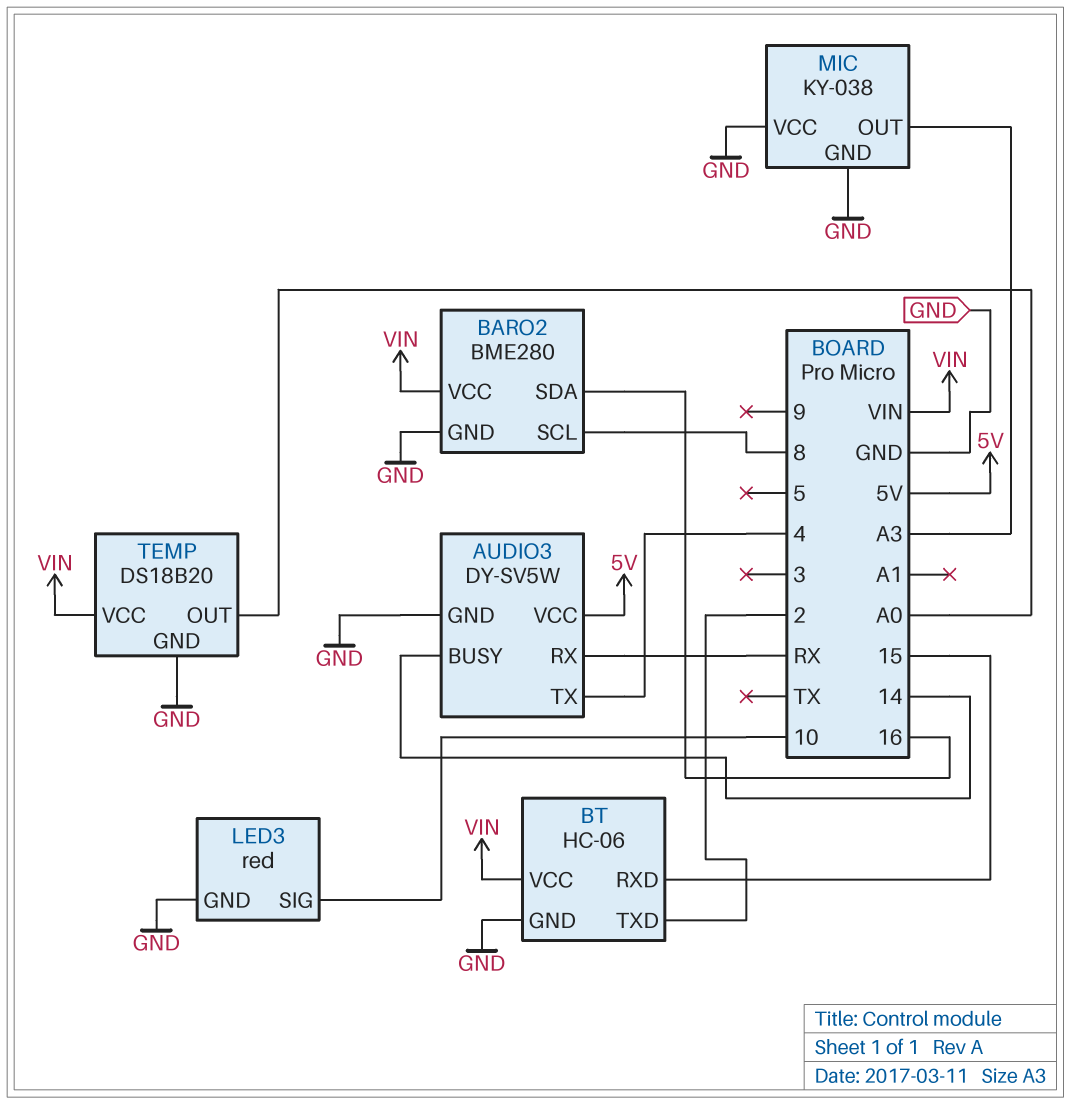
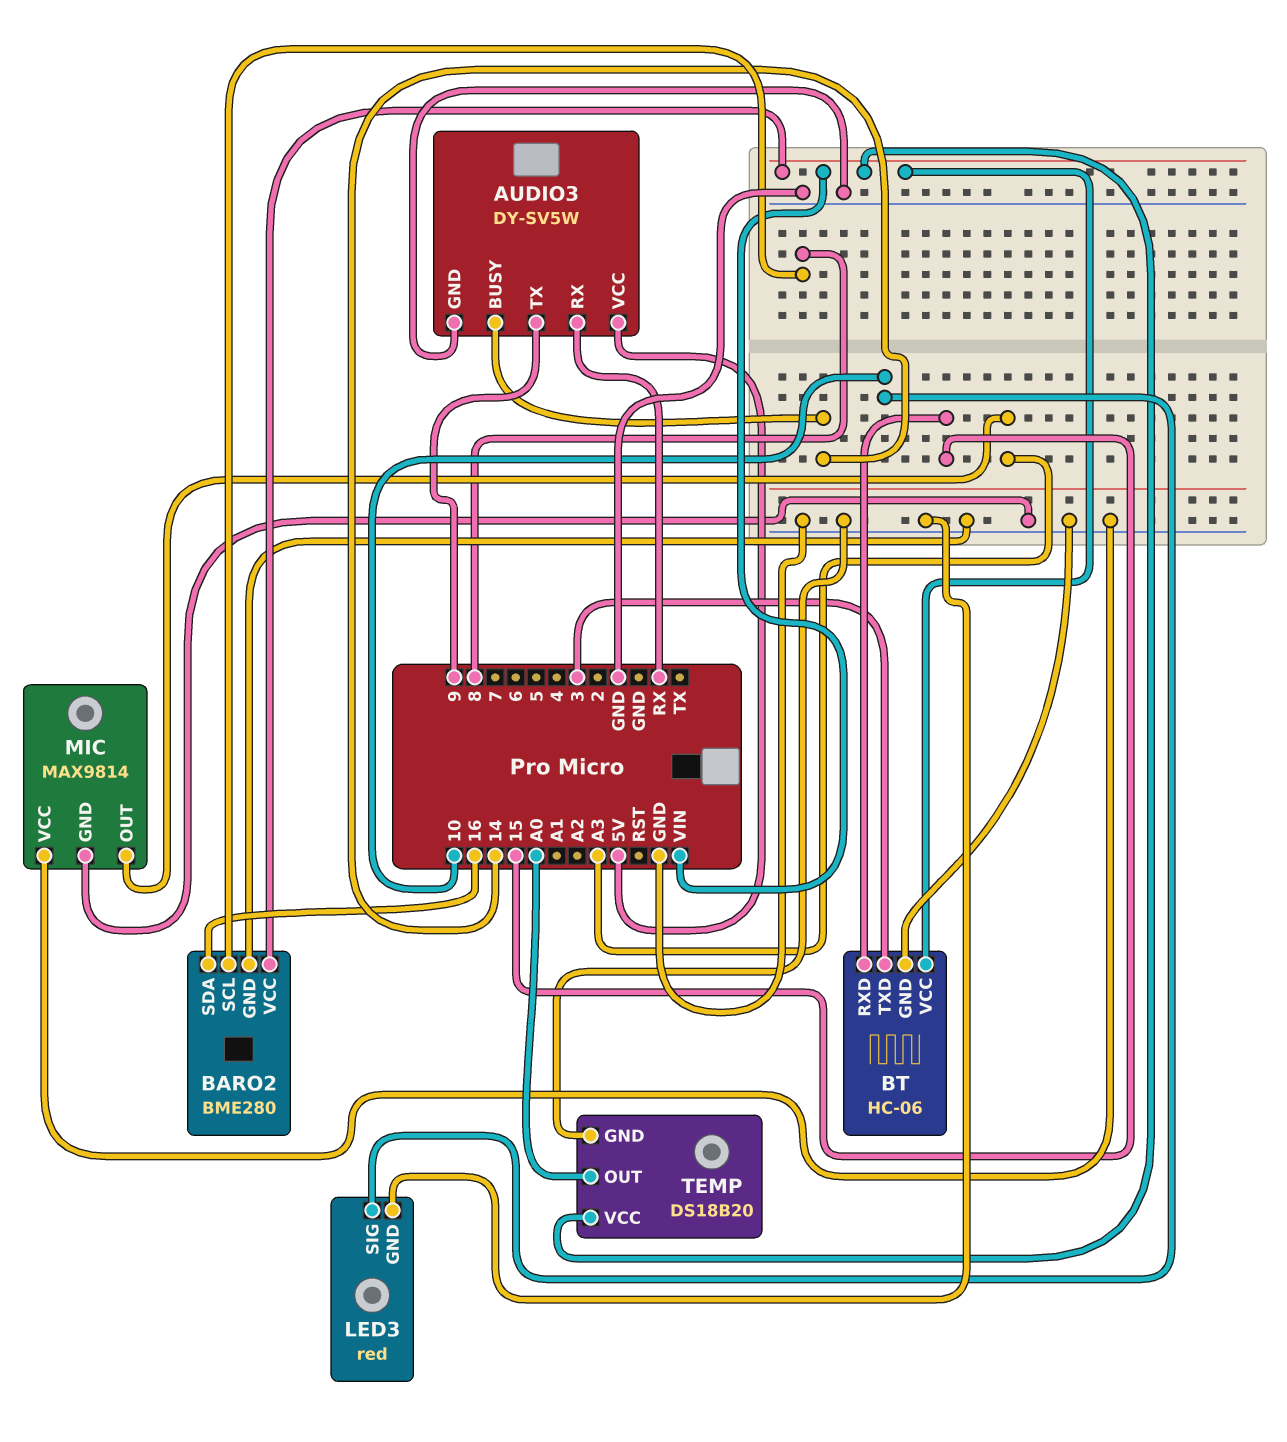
AUDIO3 pin TX: 4 -> 9
BT pin TXD: 2 -> 3
MIC: KY-038 -> MAX9814

